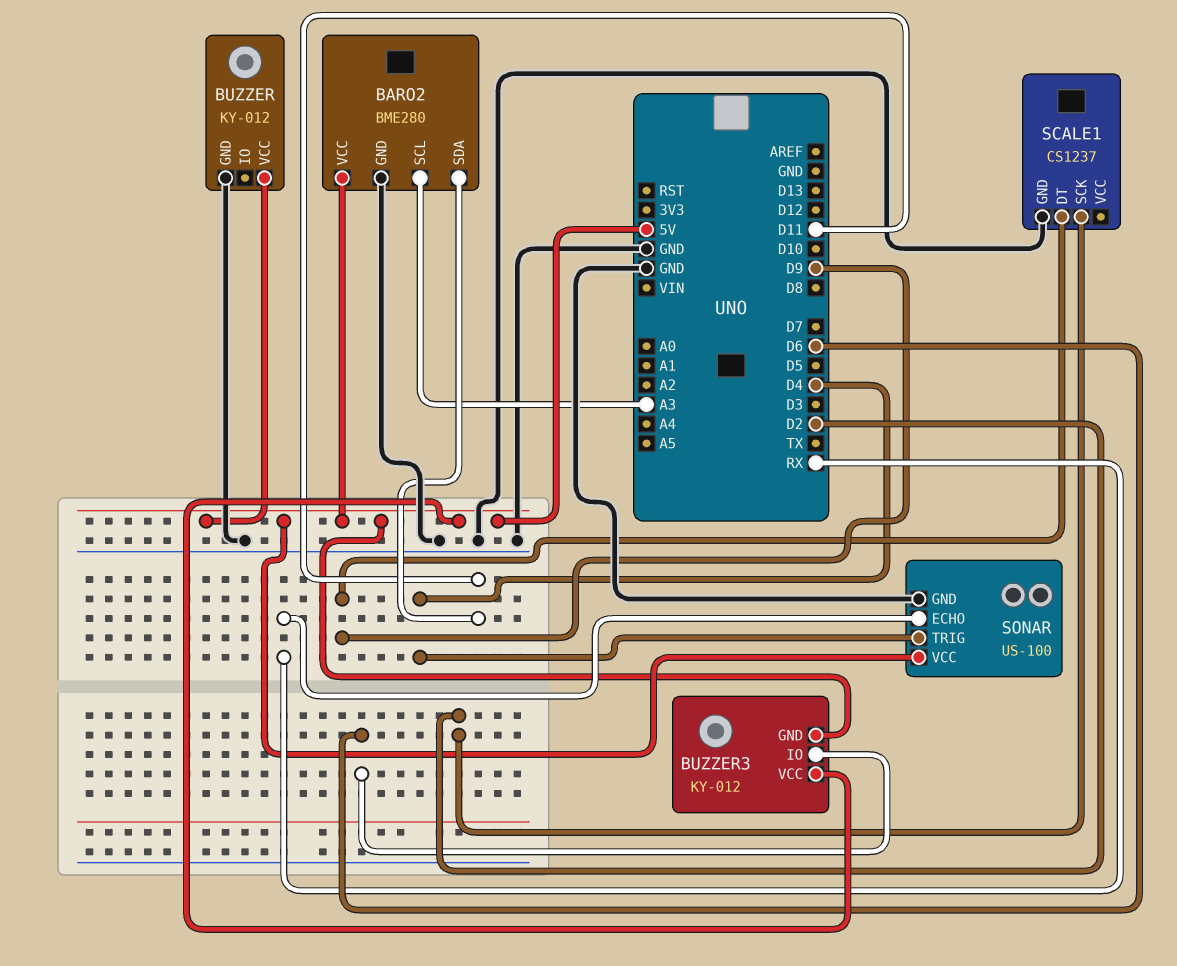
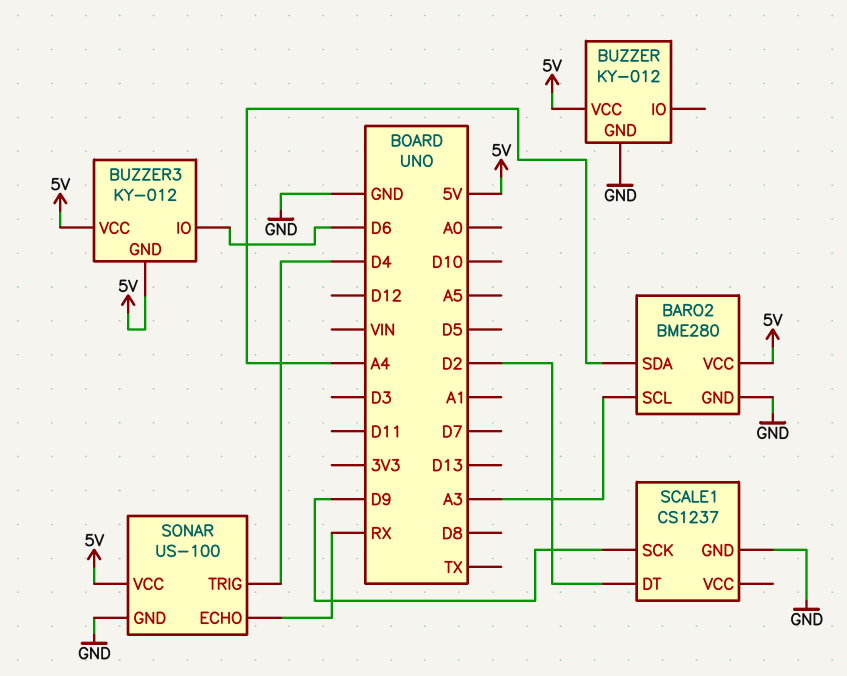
BARO2 pin SDA: D11 -> A4
SCALE1 pin DT: D9 -> D2
SCALE1 pin SCK: D2 -> D9

